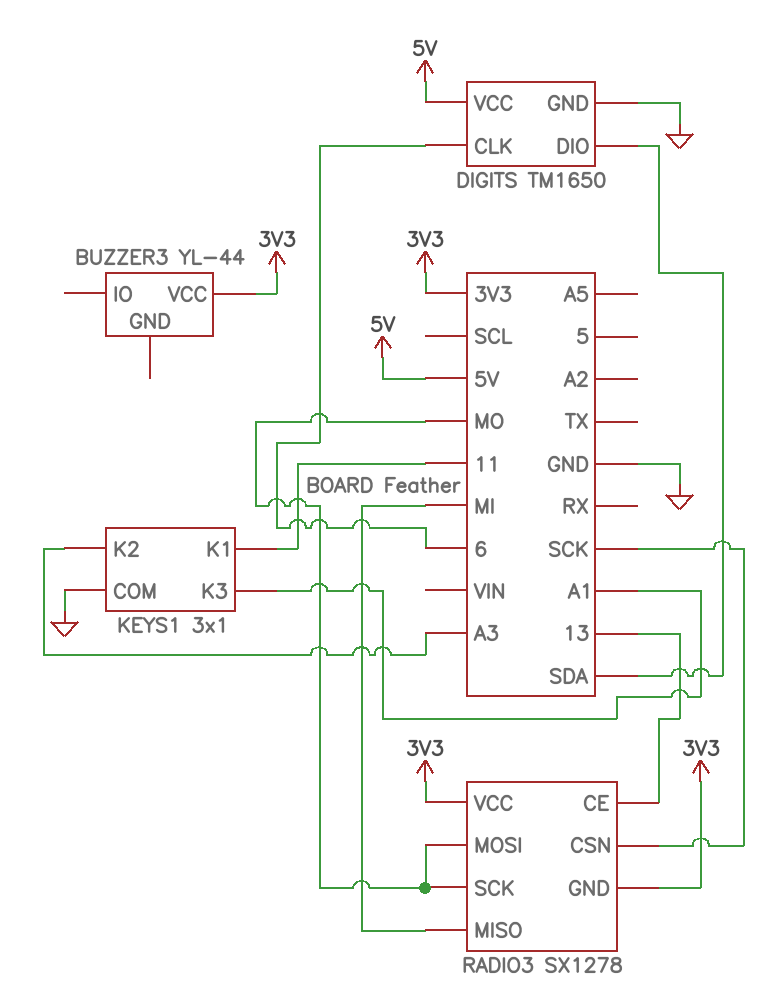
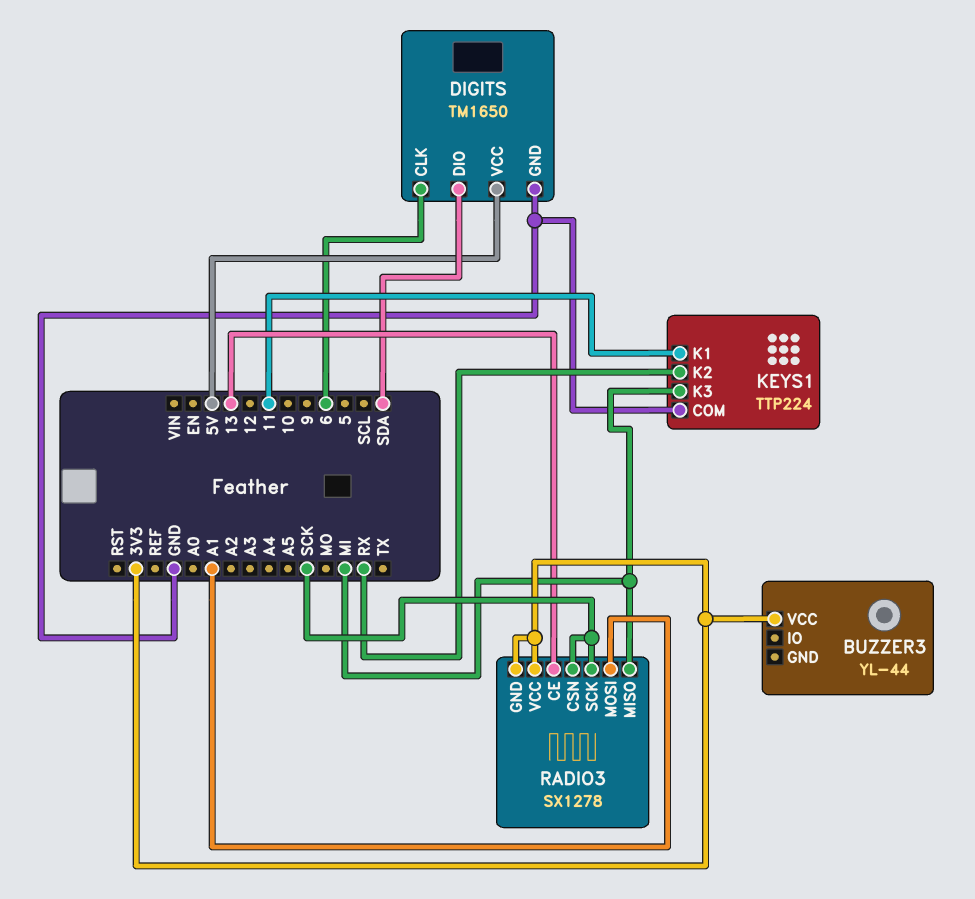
KEYS1: 3x1 -> TTP224
KEYS1 pin K2: A3 -> RX
KEYS1 pin K3: A1 -> MI
RADIO3 pin MOSI: MO -> A1
RADIO3 pin SCK: MO -> SCK

